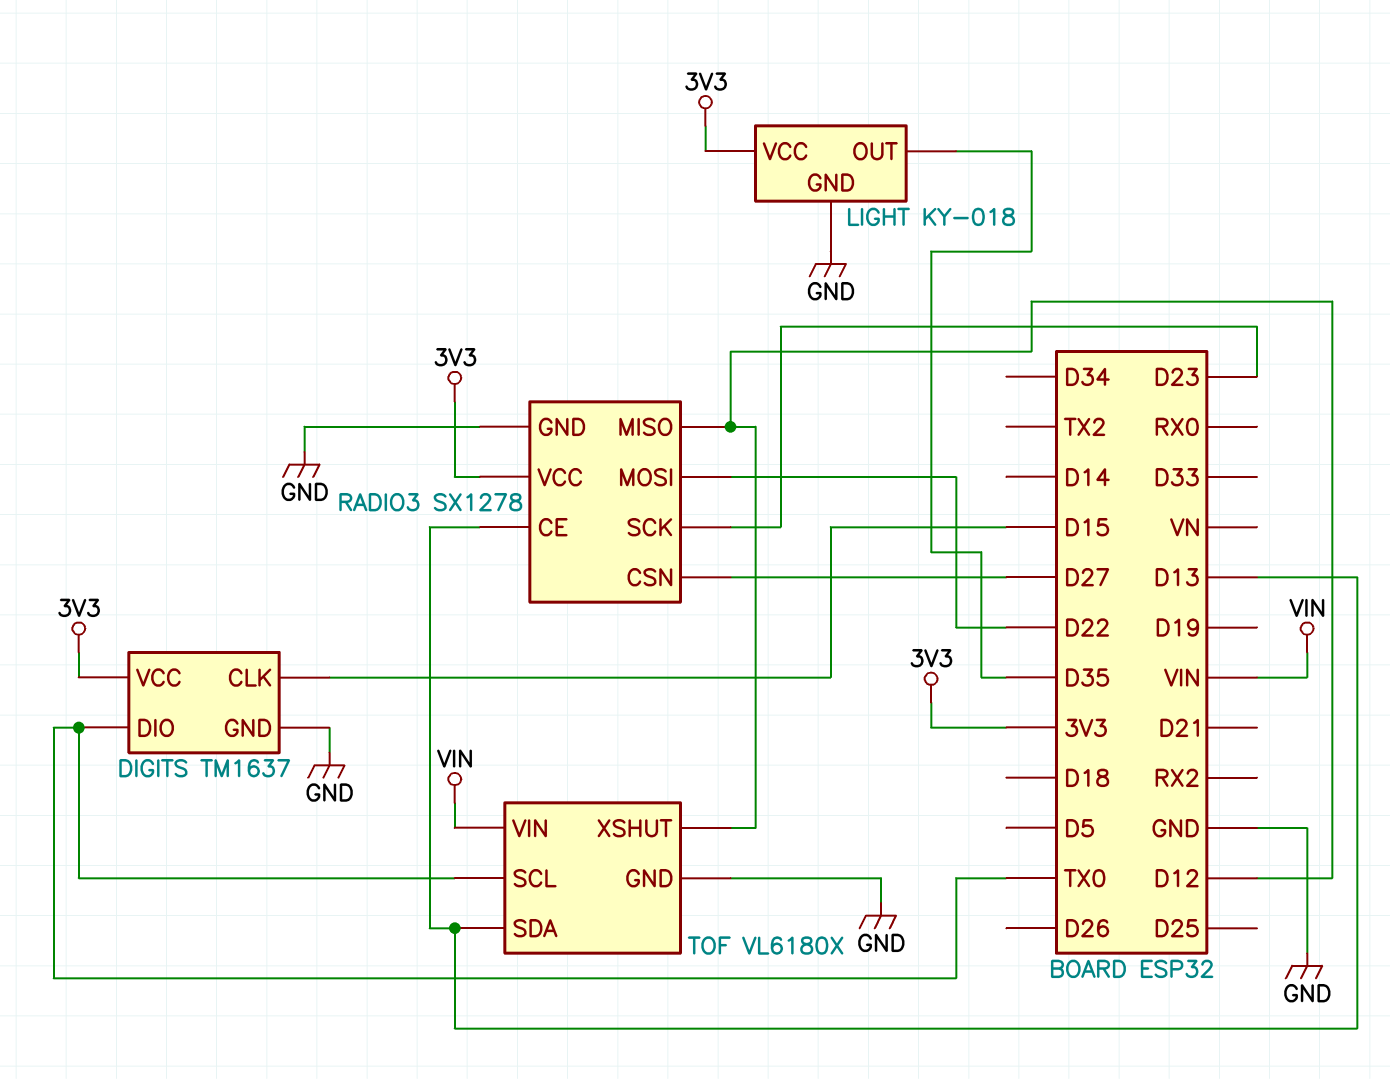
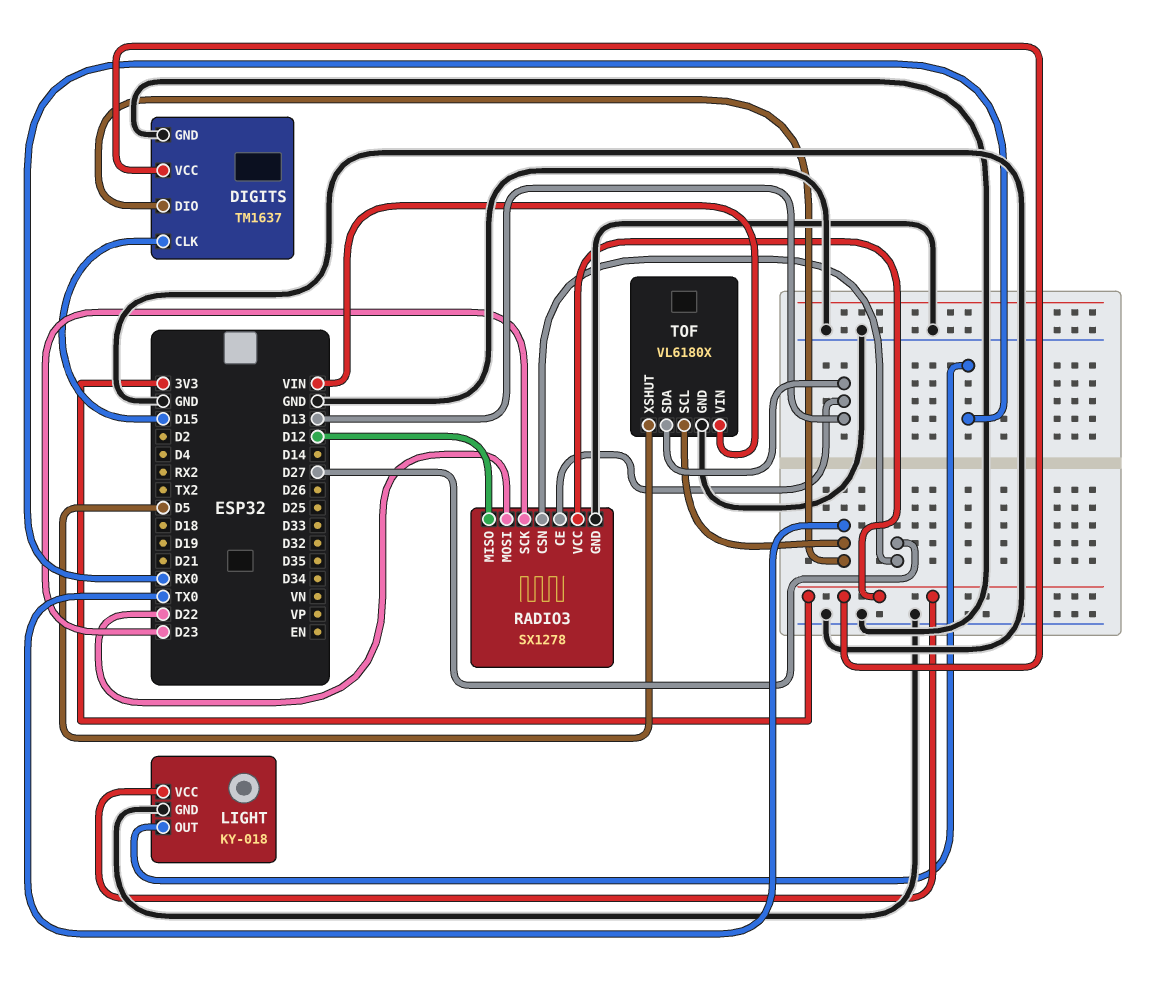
LIGHT pin OUT: D35 -> RX0
TOF pin XSHUT: D12 -> D5

